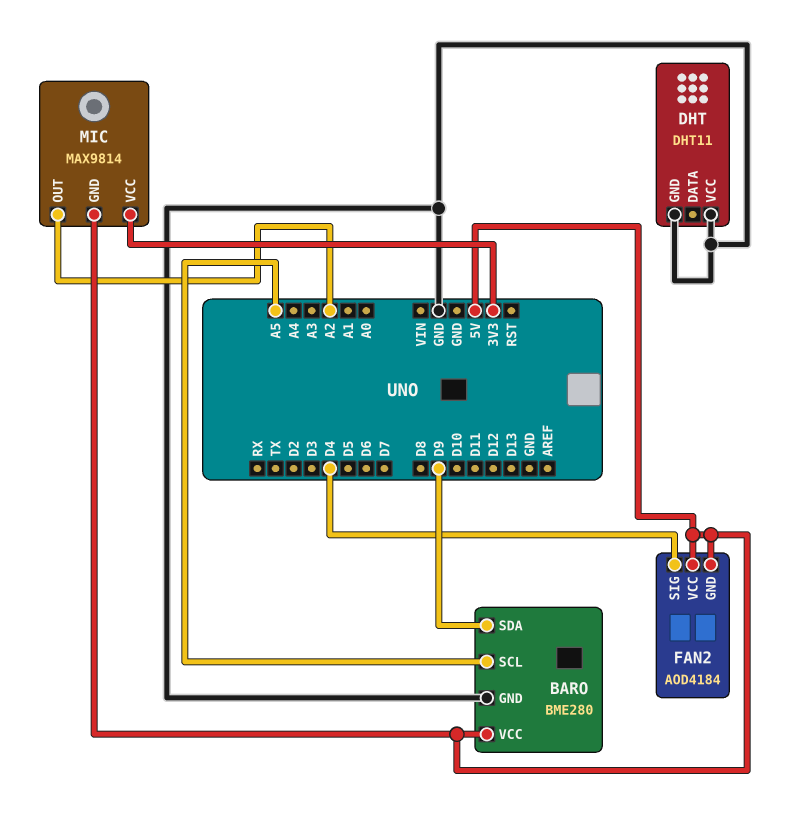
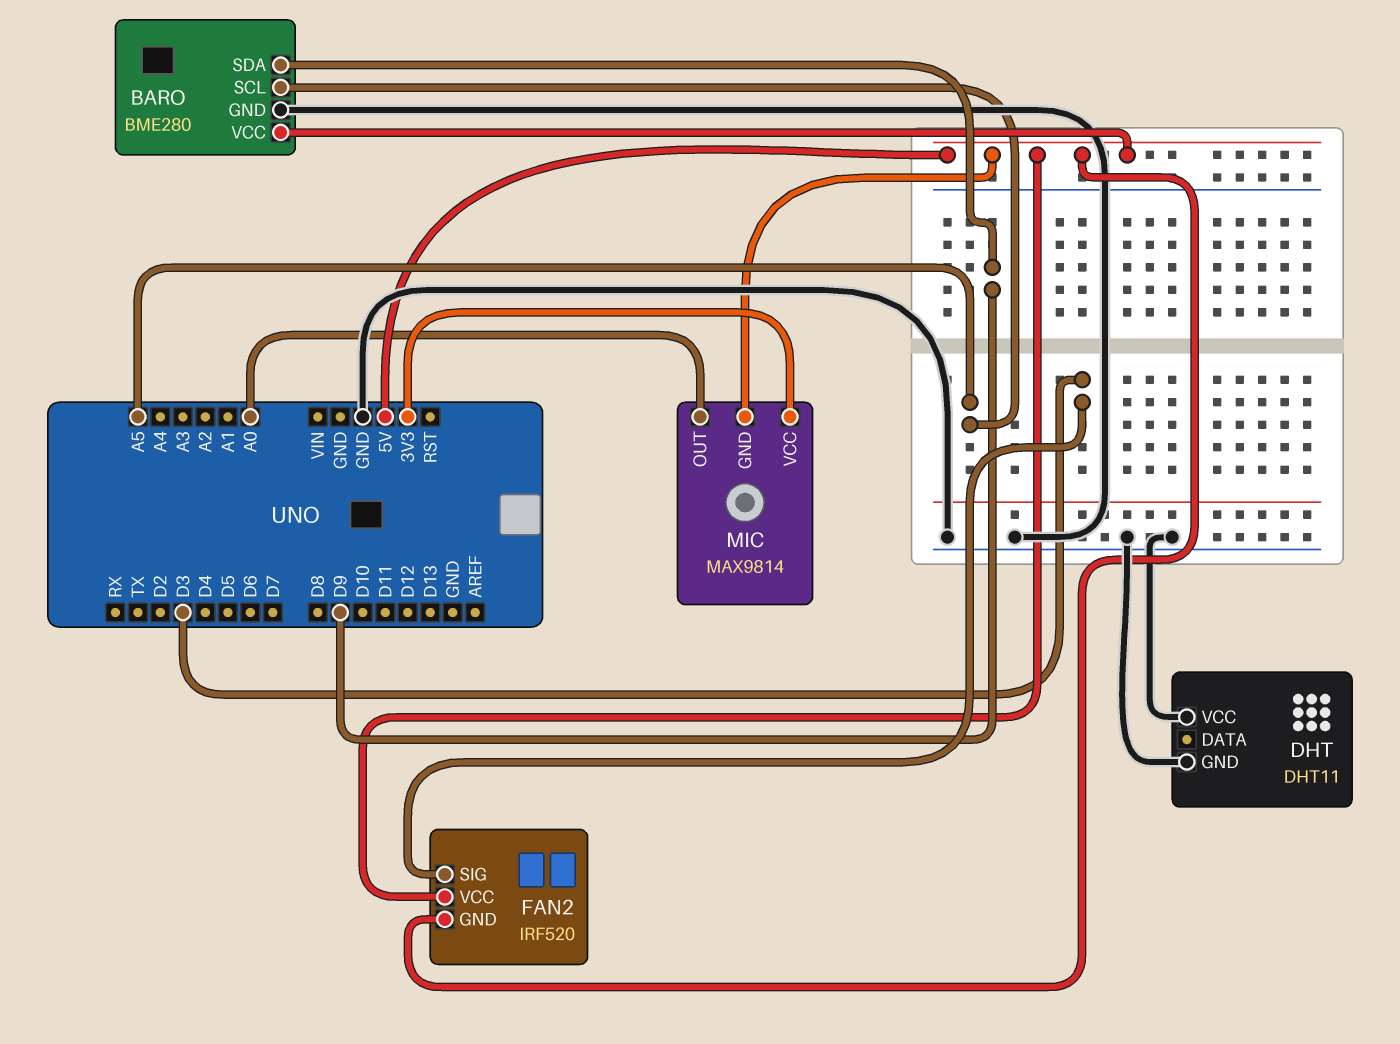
FAN2: AOD4184 -> IRF520
FAN2 pin SIG: D4 -> D3
MIC pin OUT: A2 -> A0

